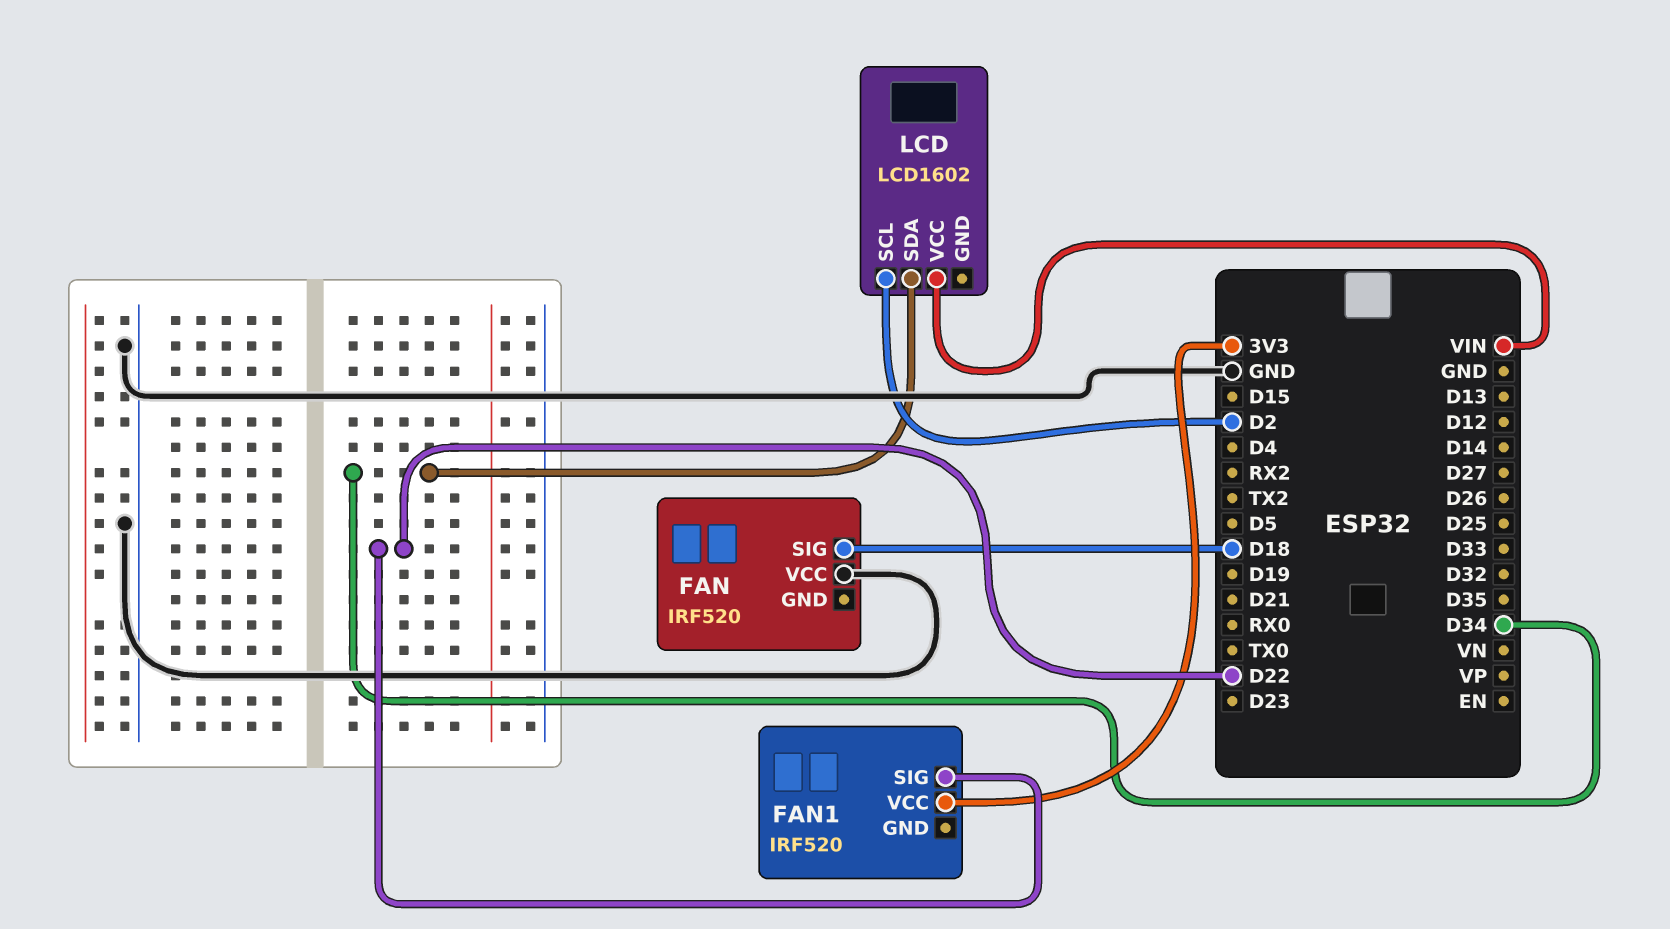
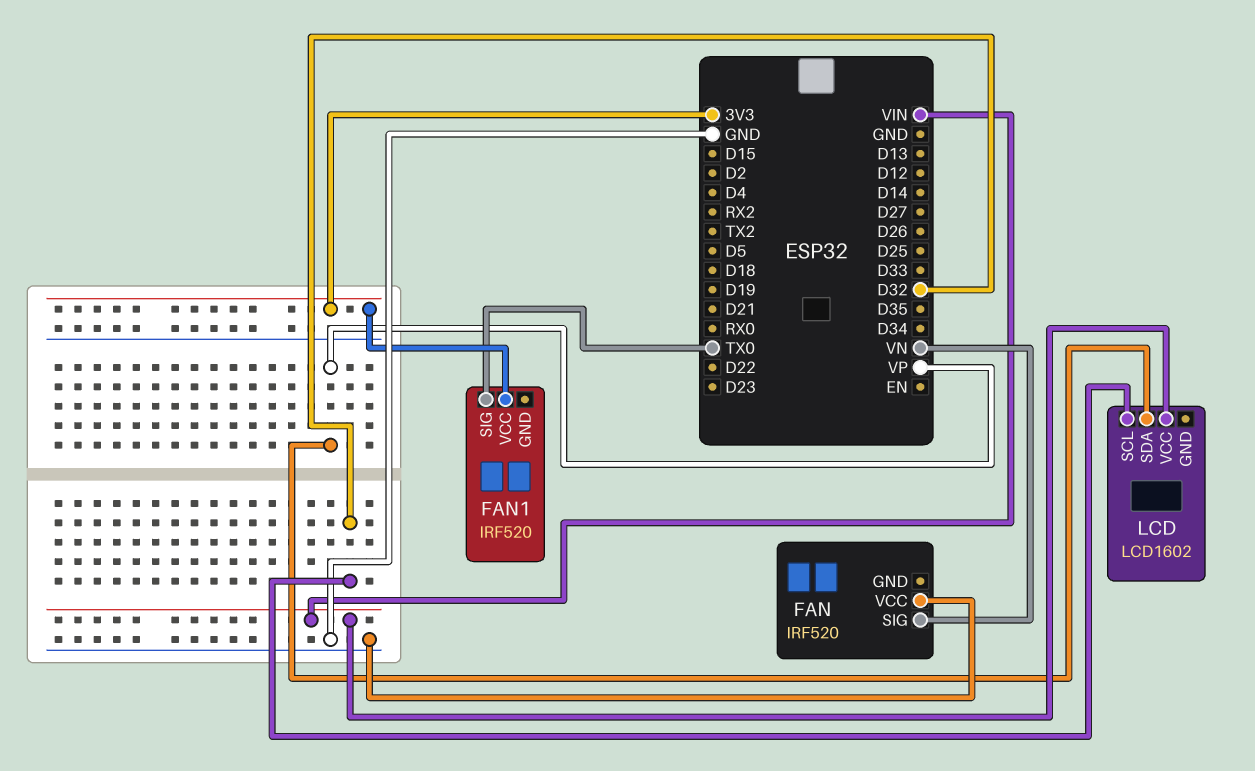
FAN pin SIG: D18 -> VN
FAN1 pin SIG: D22 -> TX0
LCD pin SCL: D2 -> D32
LCD pin SDA: D34 -> VP

